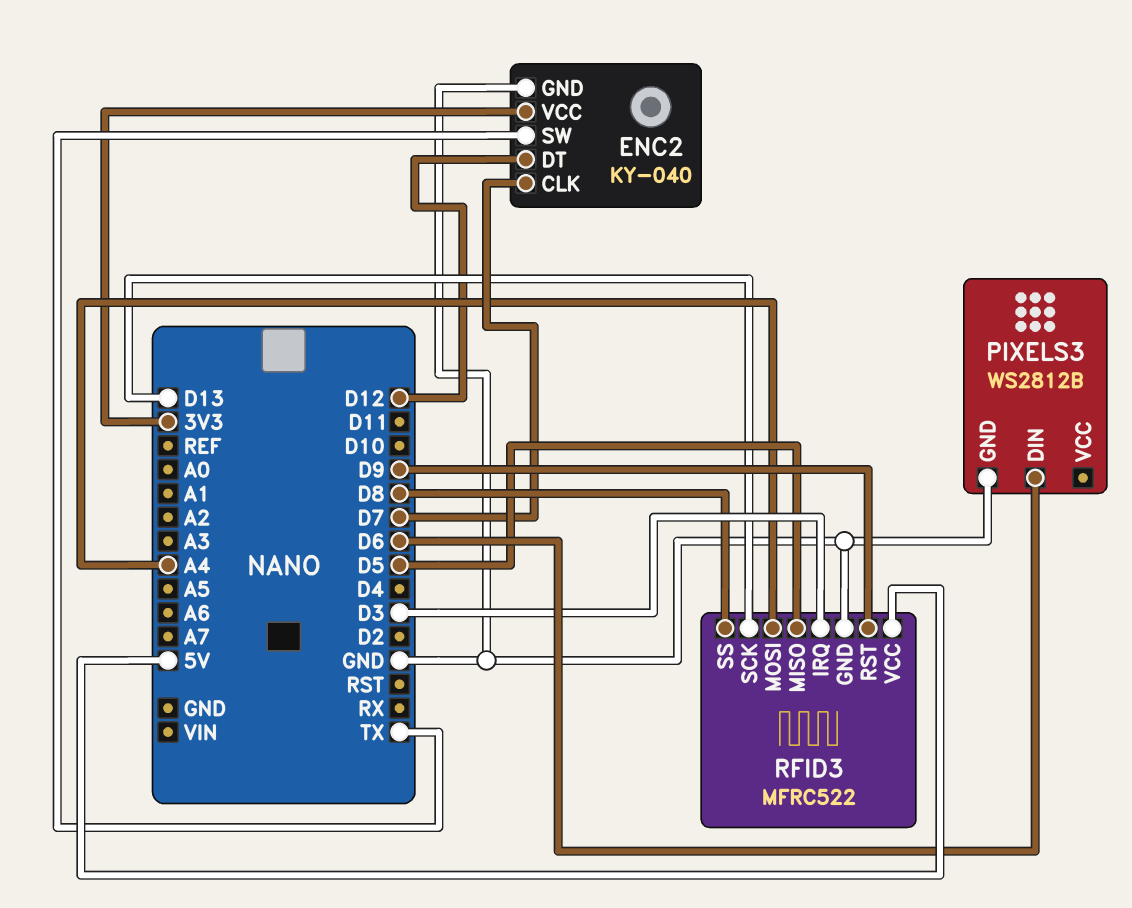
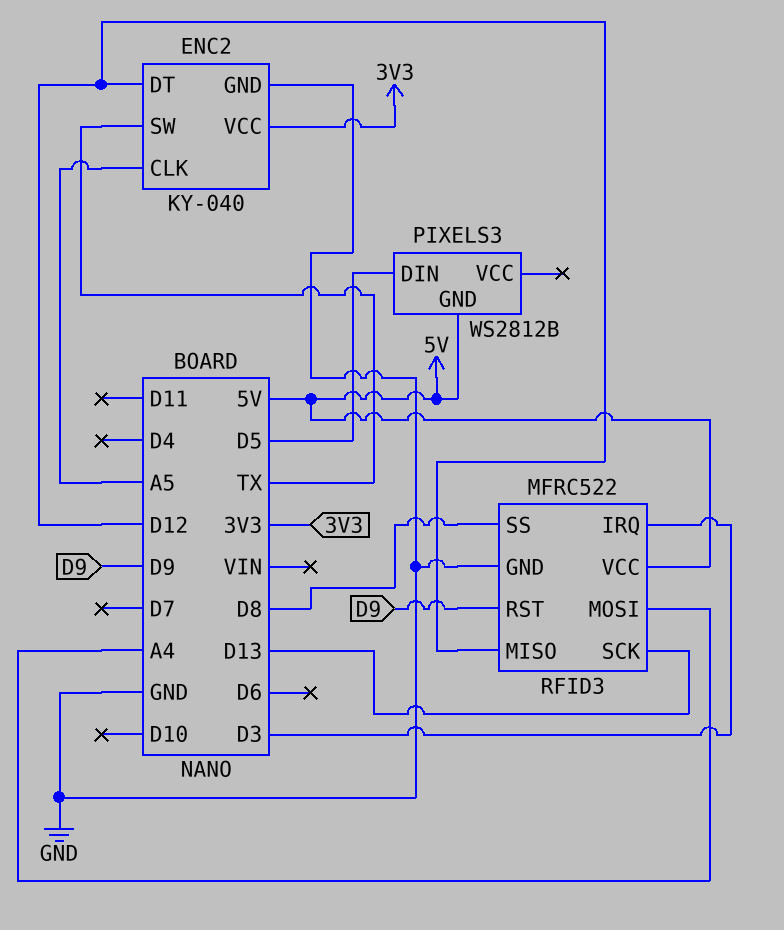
ENC2 pin CLK: D7 -> A5
PIXELS3 pin DIN: D6 -> D5
PIXELS3 pin GND: GND -> 5V
RFID3 pin MISO: D5 -> D12

